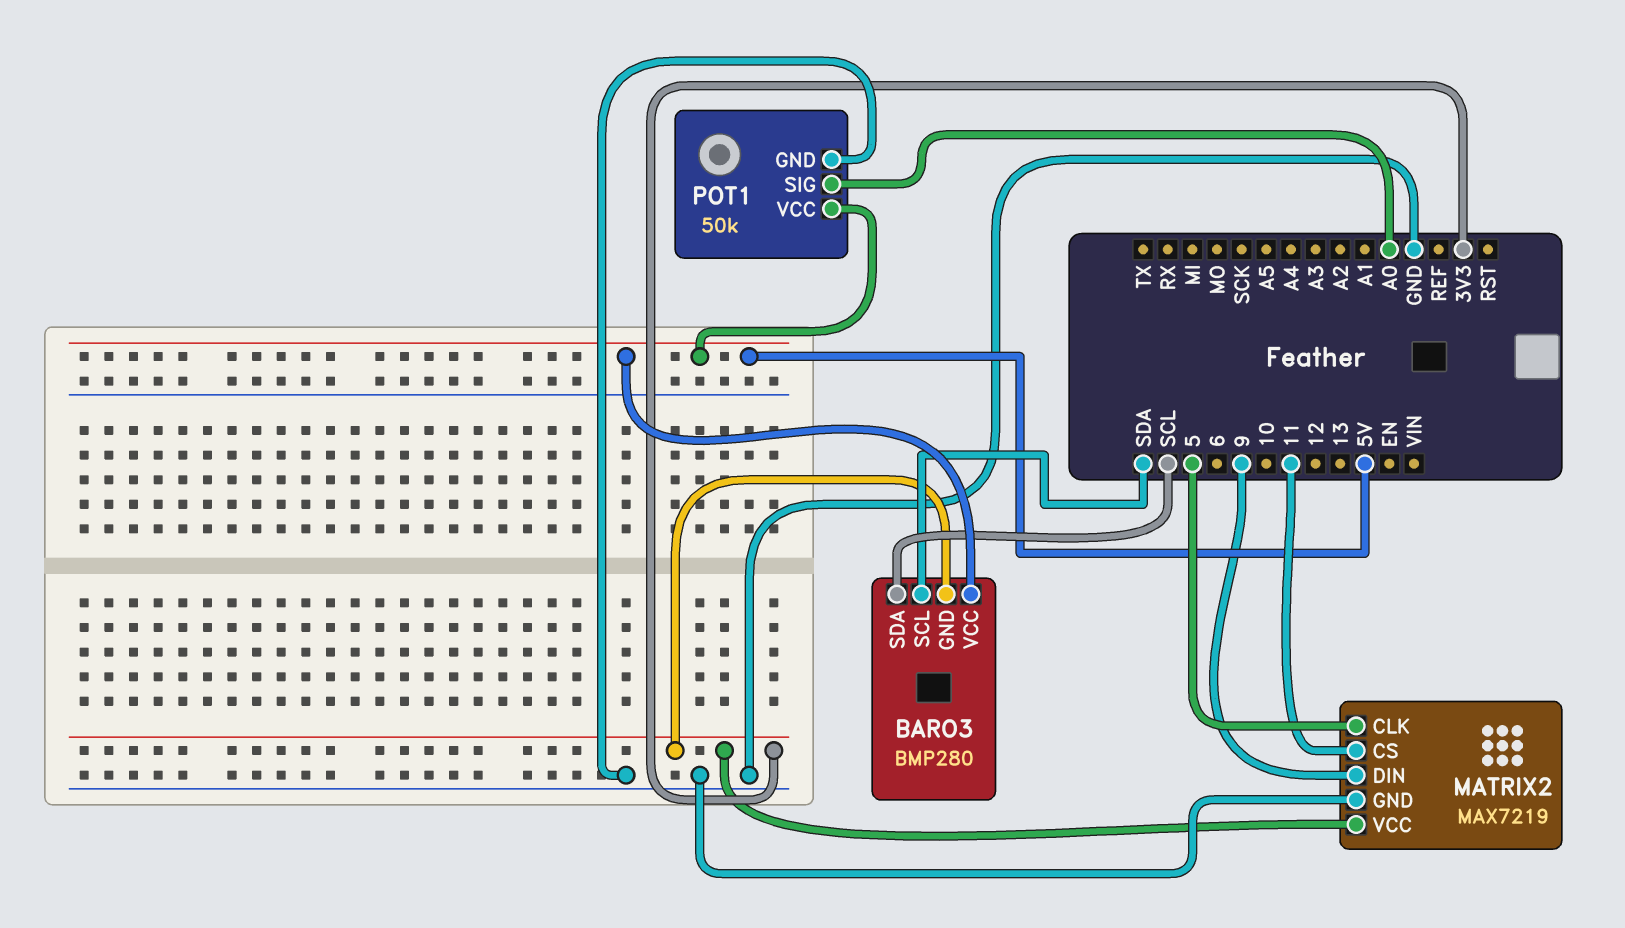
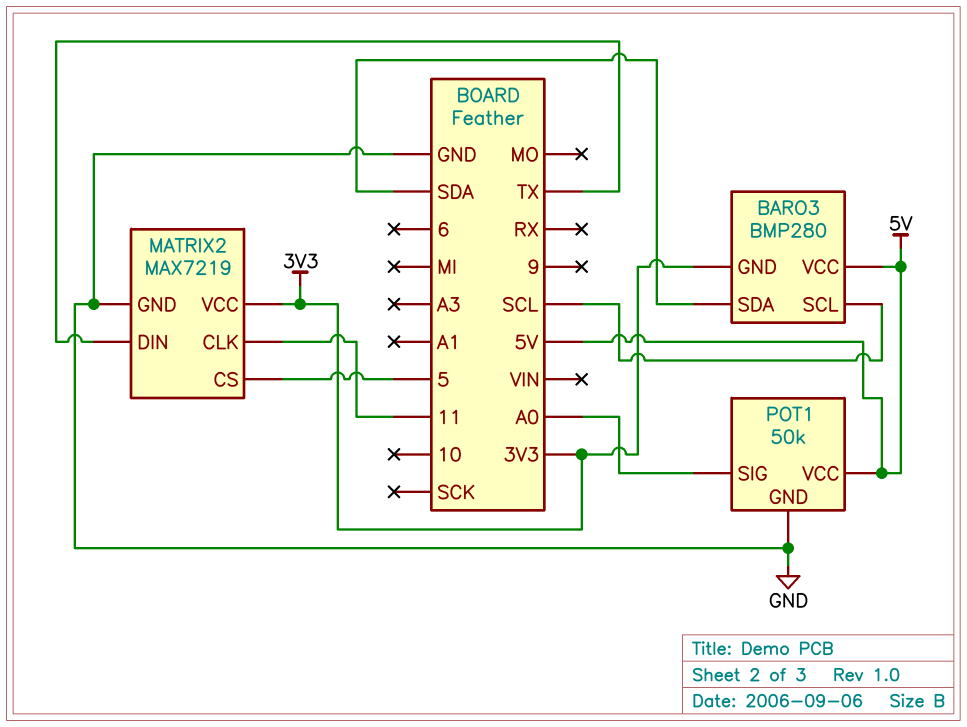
BARO3 pin SCL: SDA -> SCL
BARO3 pin SDA: SCL -> SDA
MATRIX2 pin CLK: 5 -> 11
MATRIX2 pin CS: 11 -> 5
MATRIX2 pin DIN: 9 -> TX

